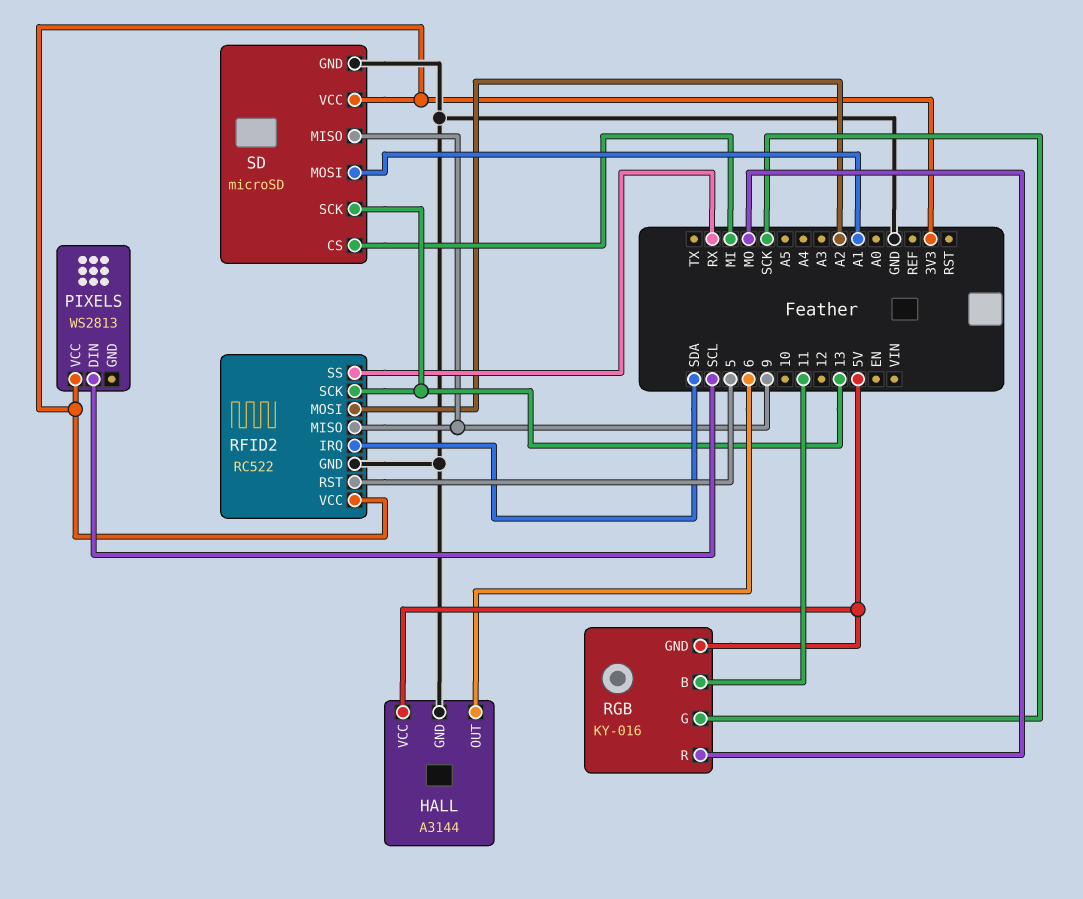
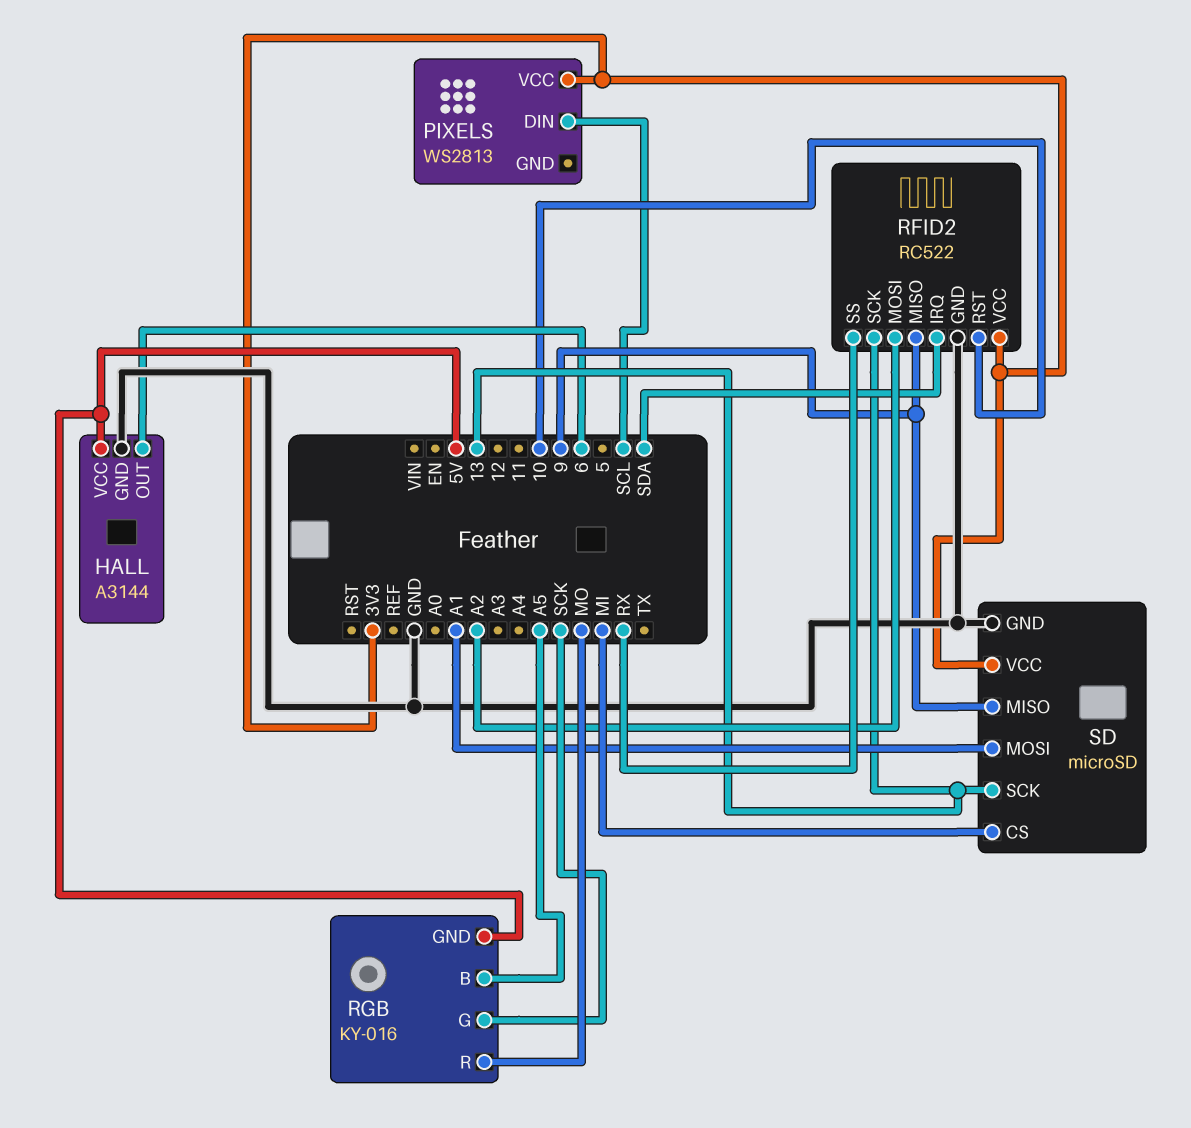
RFID2 pin RST: 5 -> 10
RGB pin B: 11 -> A5

